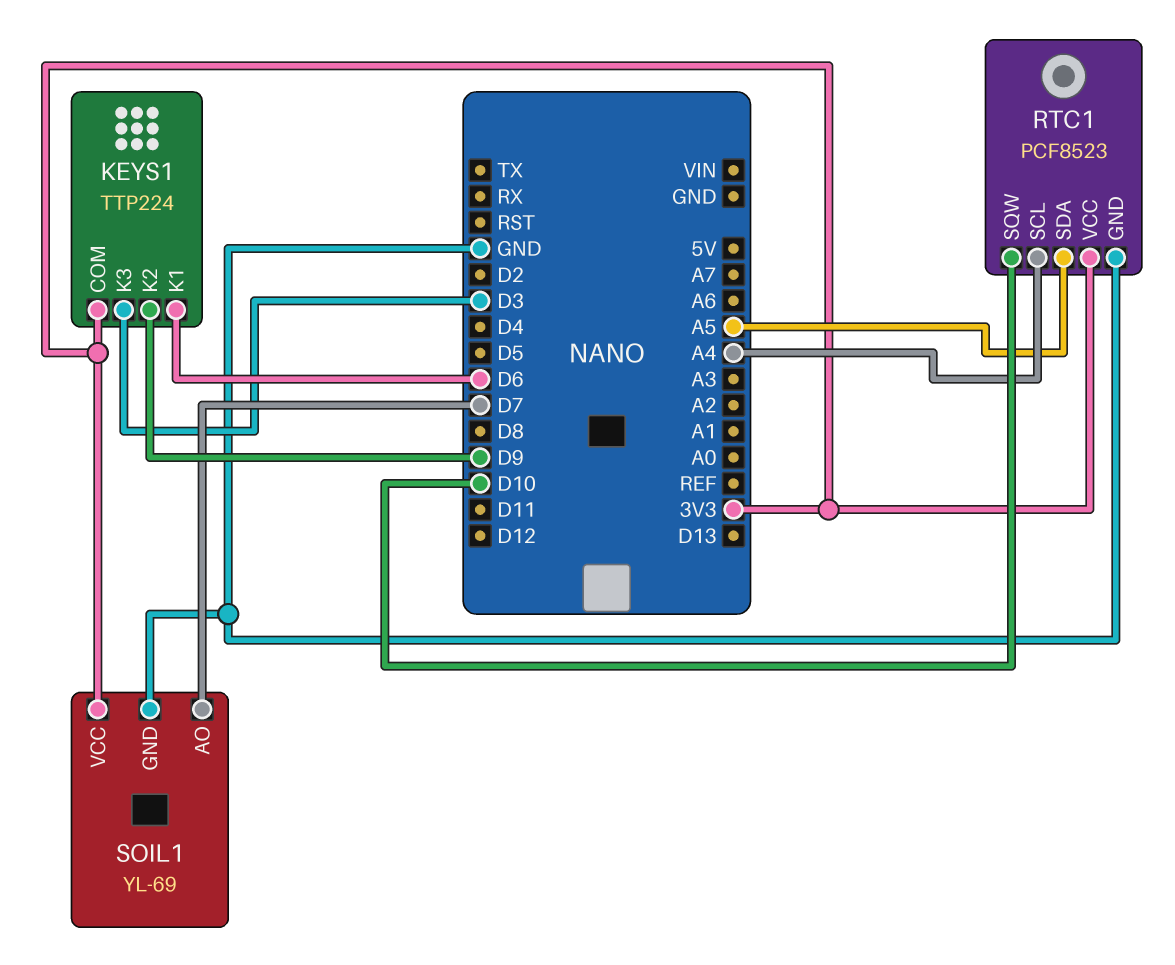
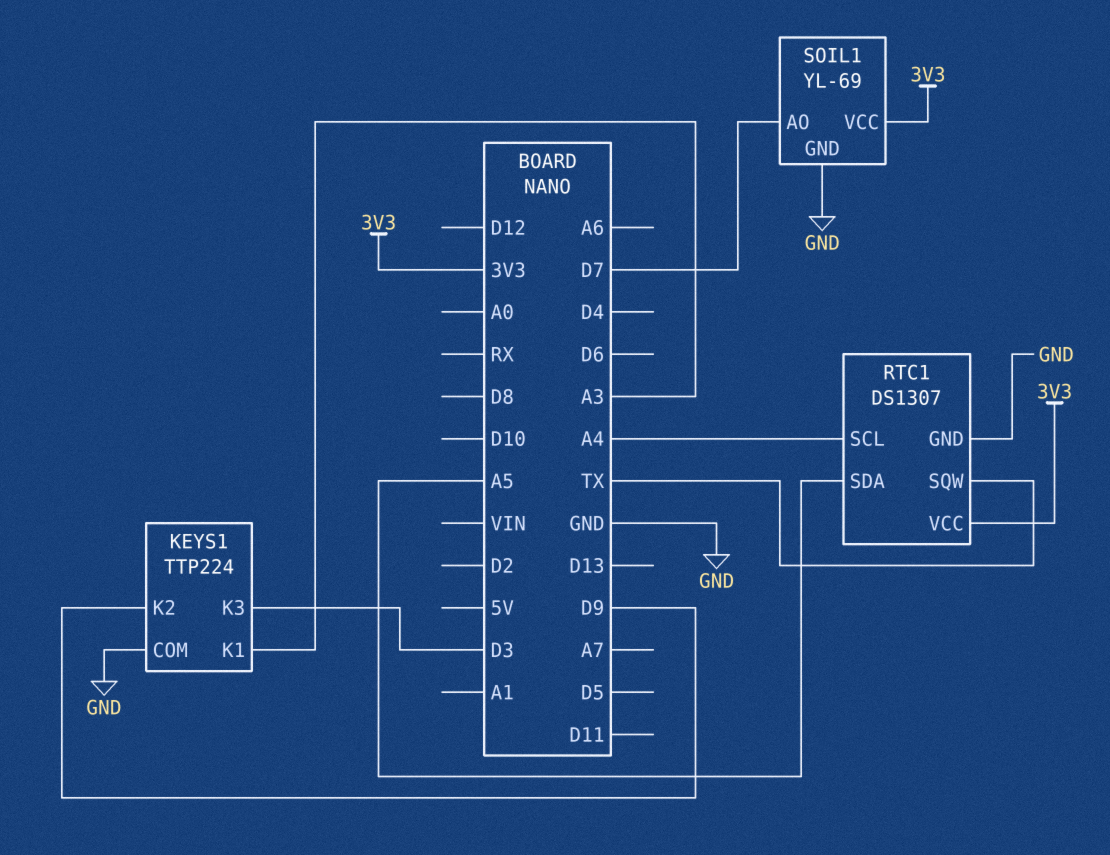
KEYS1 pin COM: 3V3 -> GND
KEYS1 pin K1: D6 -> A3
RTC1: PCF8523 -> DS1307
RTC1 pin SQW: D10 -> TX

